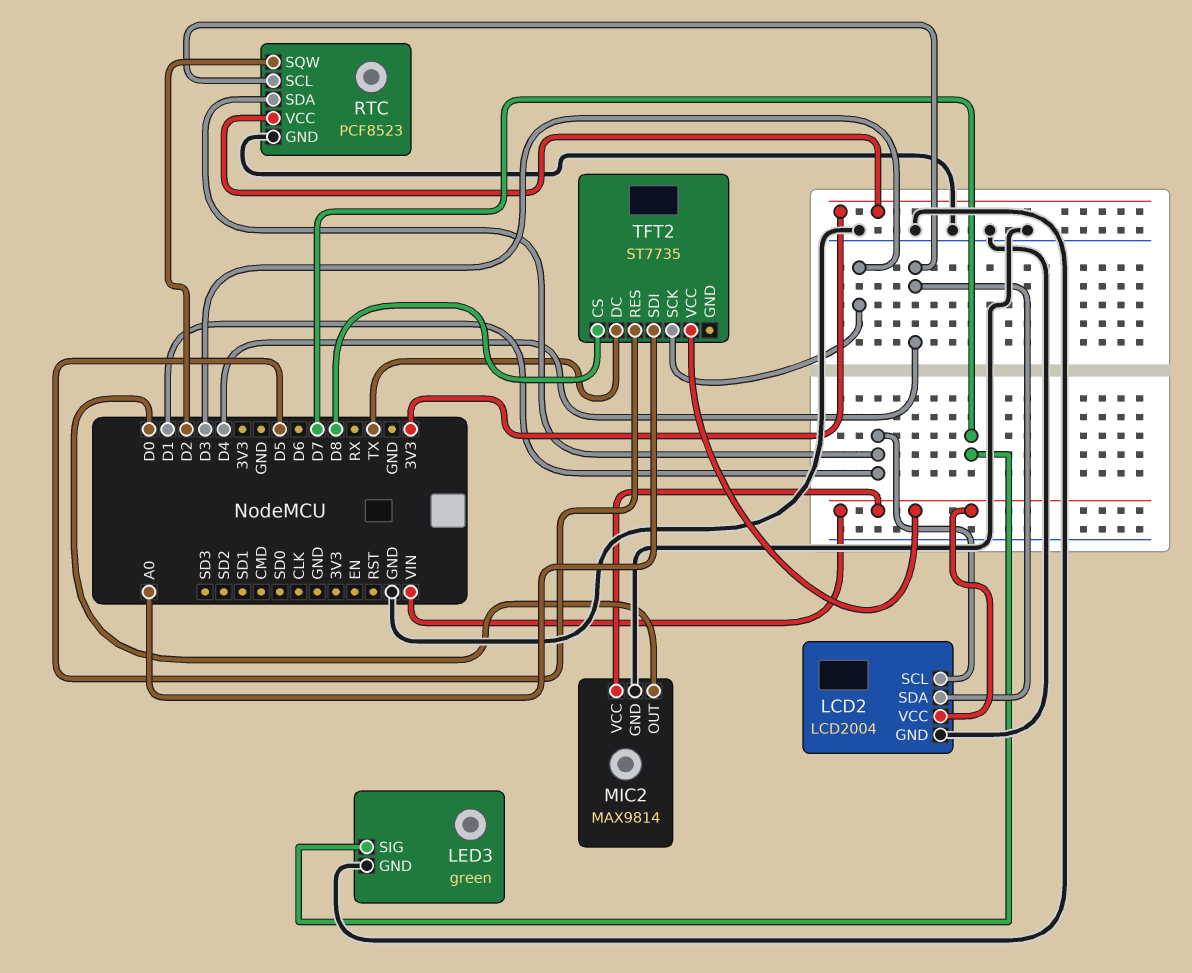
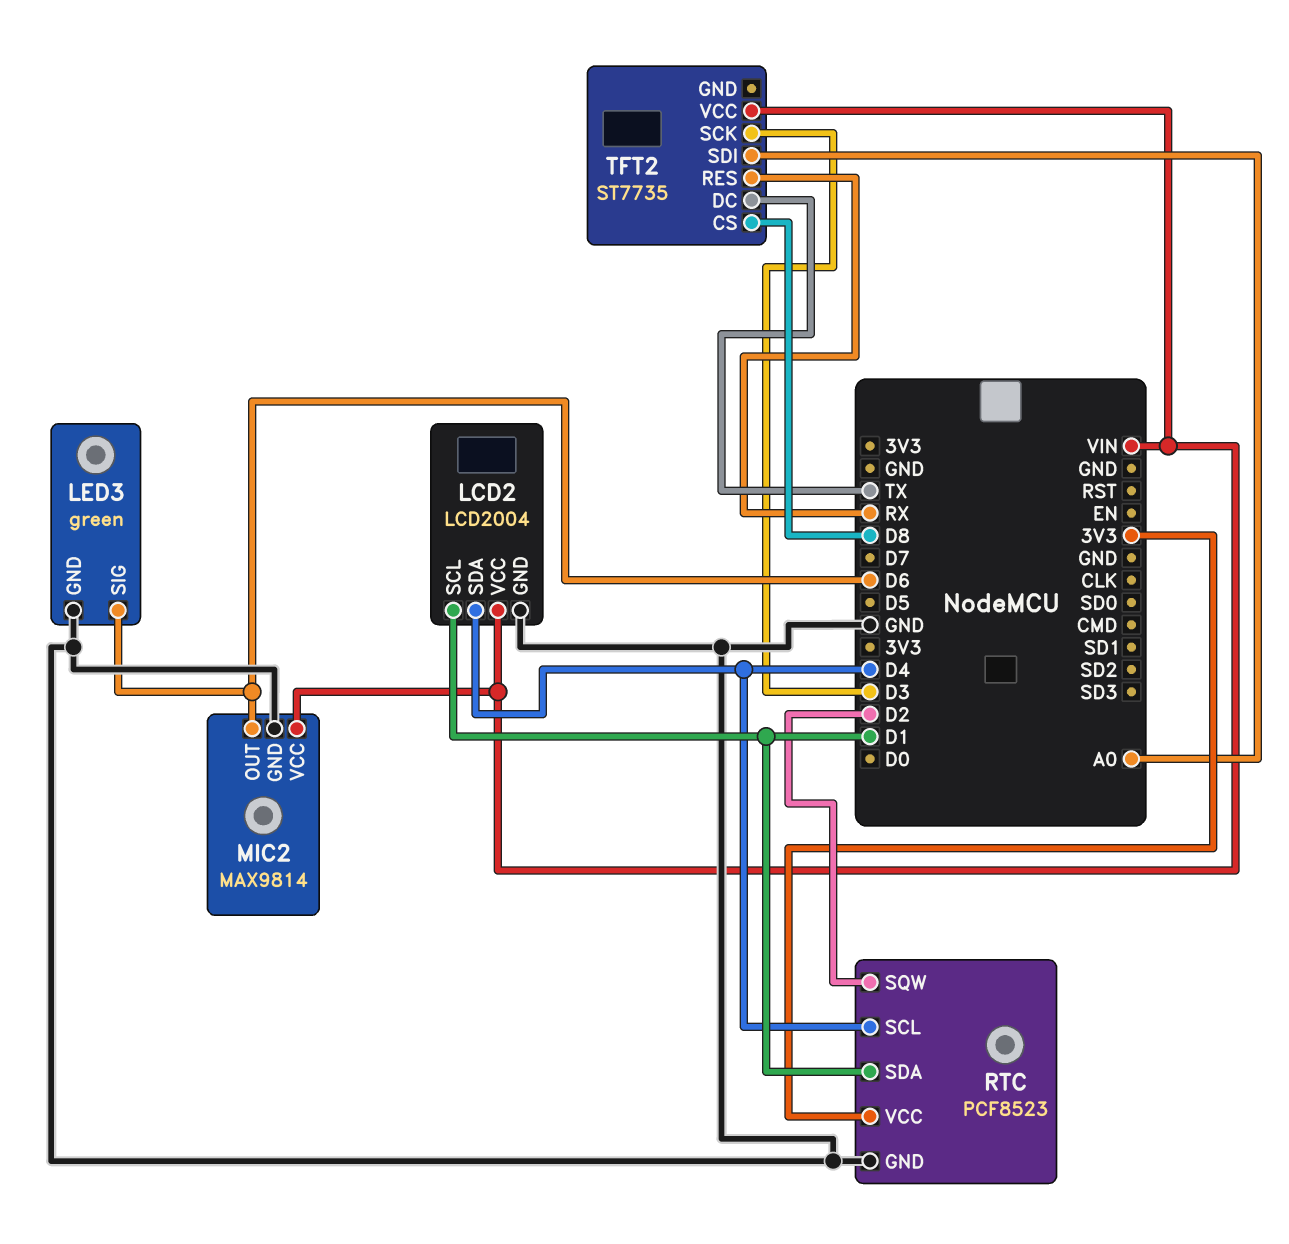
LED3 pin SIG: D7 -> D6
MIC2 pin OUT: D0 -> D6
TFT2 pin RES: D5 -> RX

